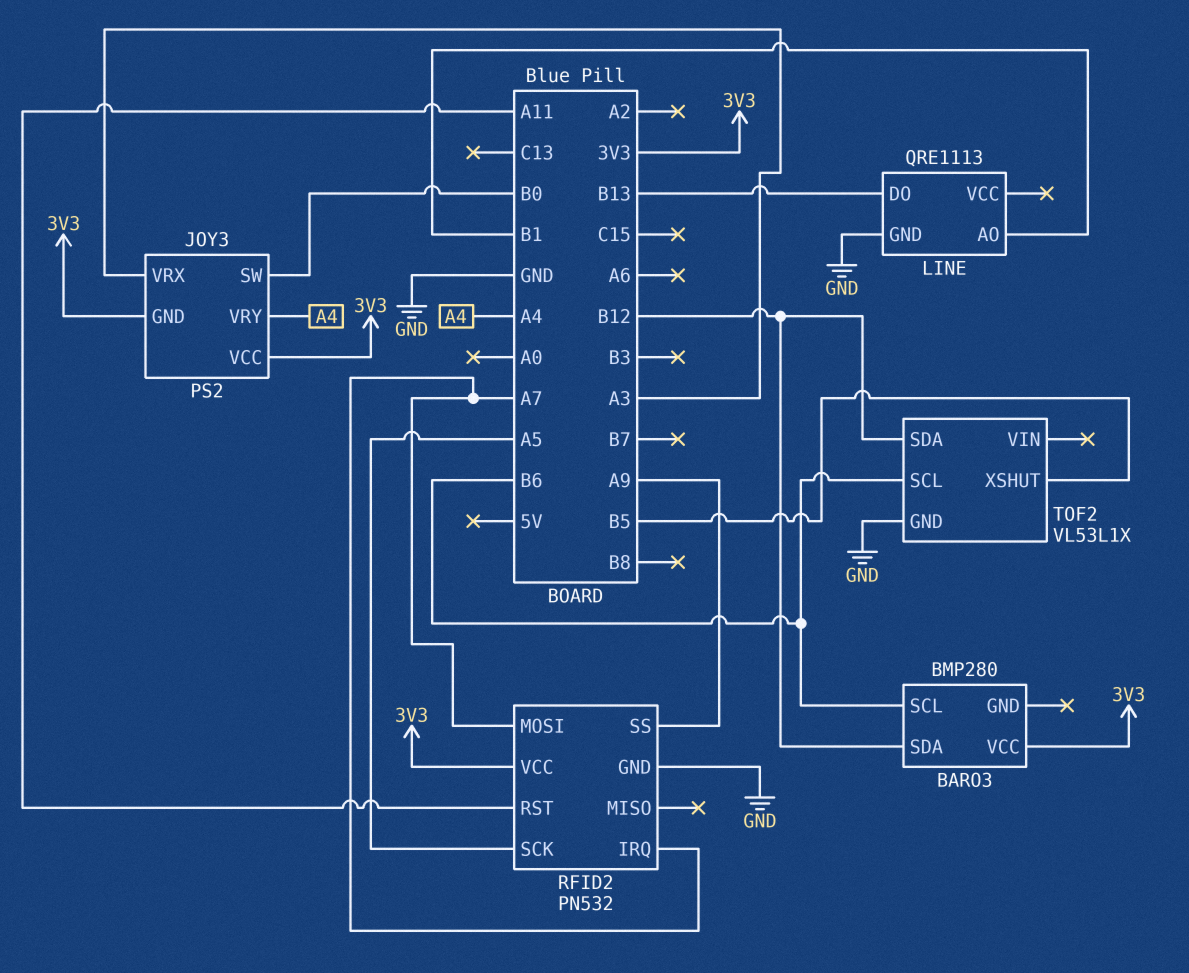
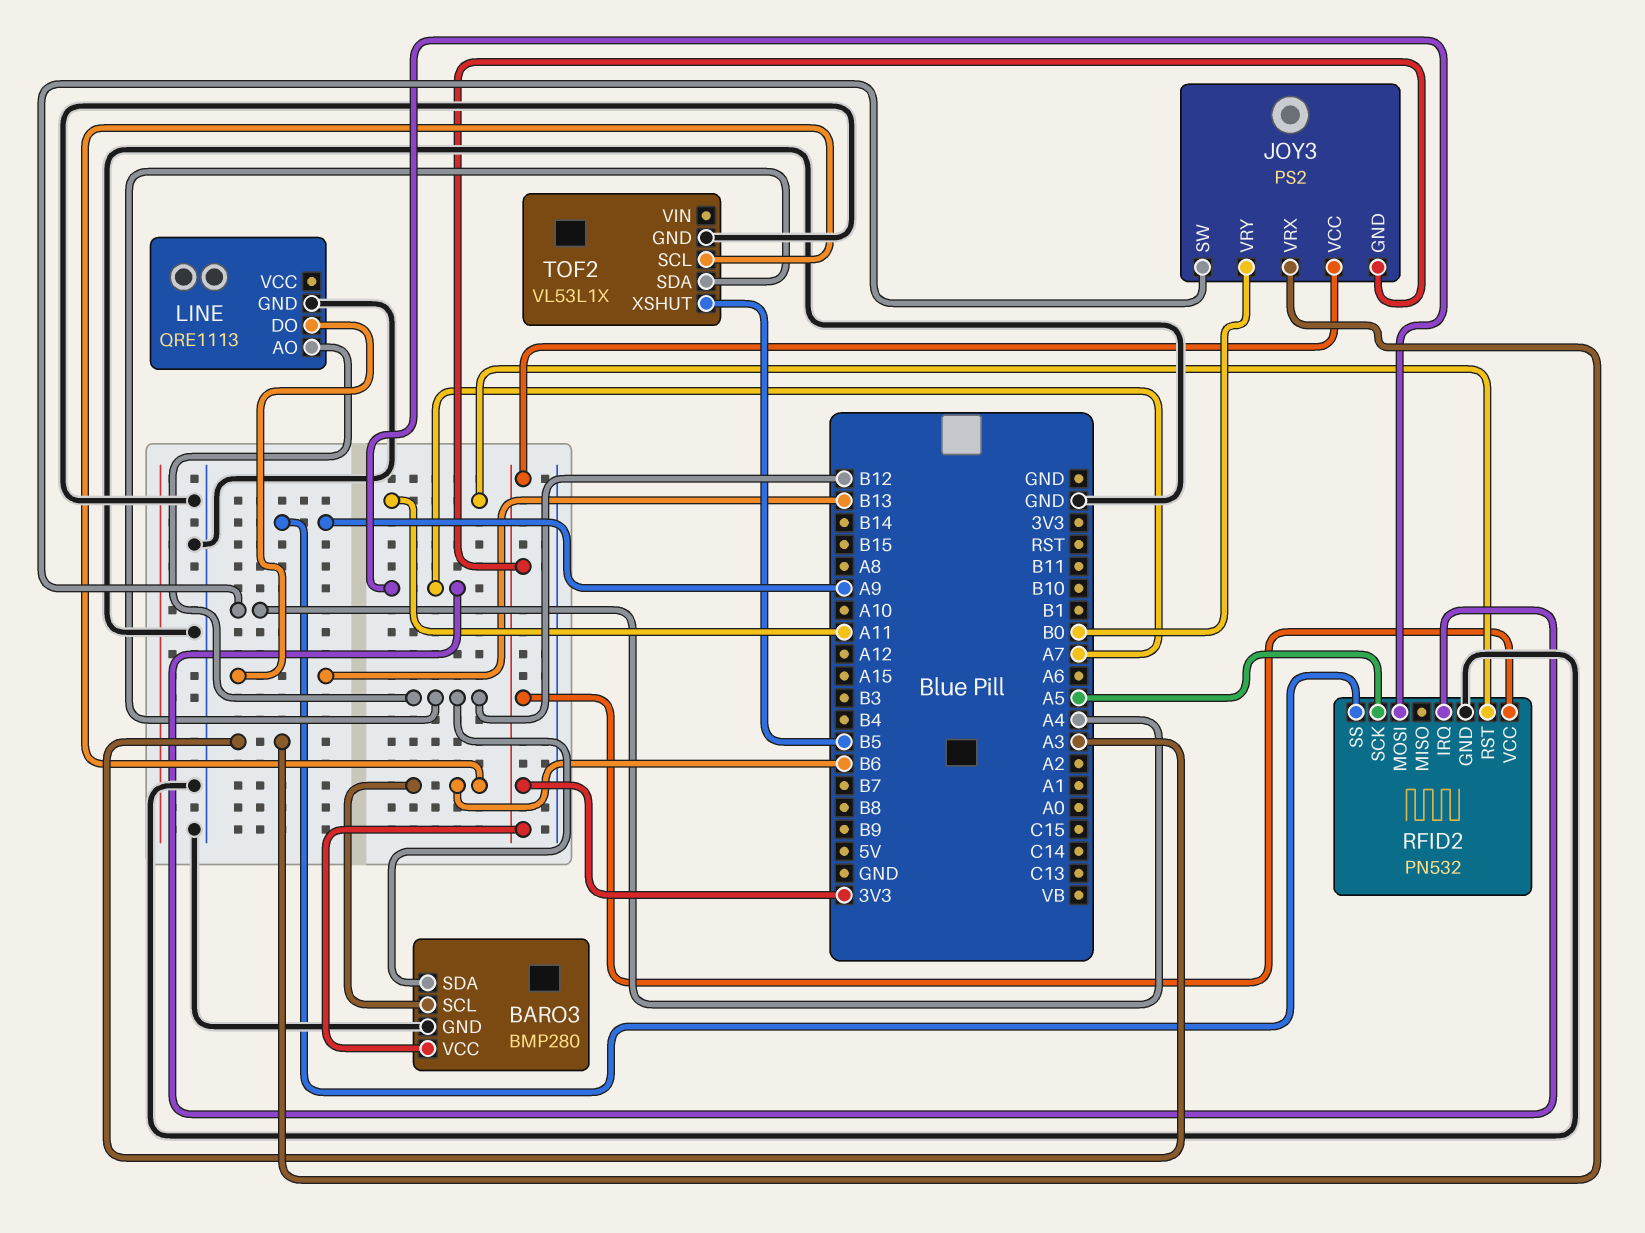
BARO3 pin GND: none -> GND
JOY3 pin SW: B0 -> A4
JOY3 pin VRY: A4 -> B0
LINE pin AO: B1 -> B12

